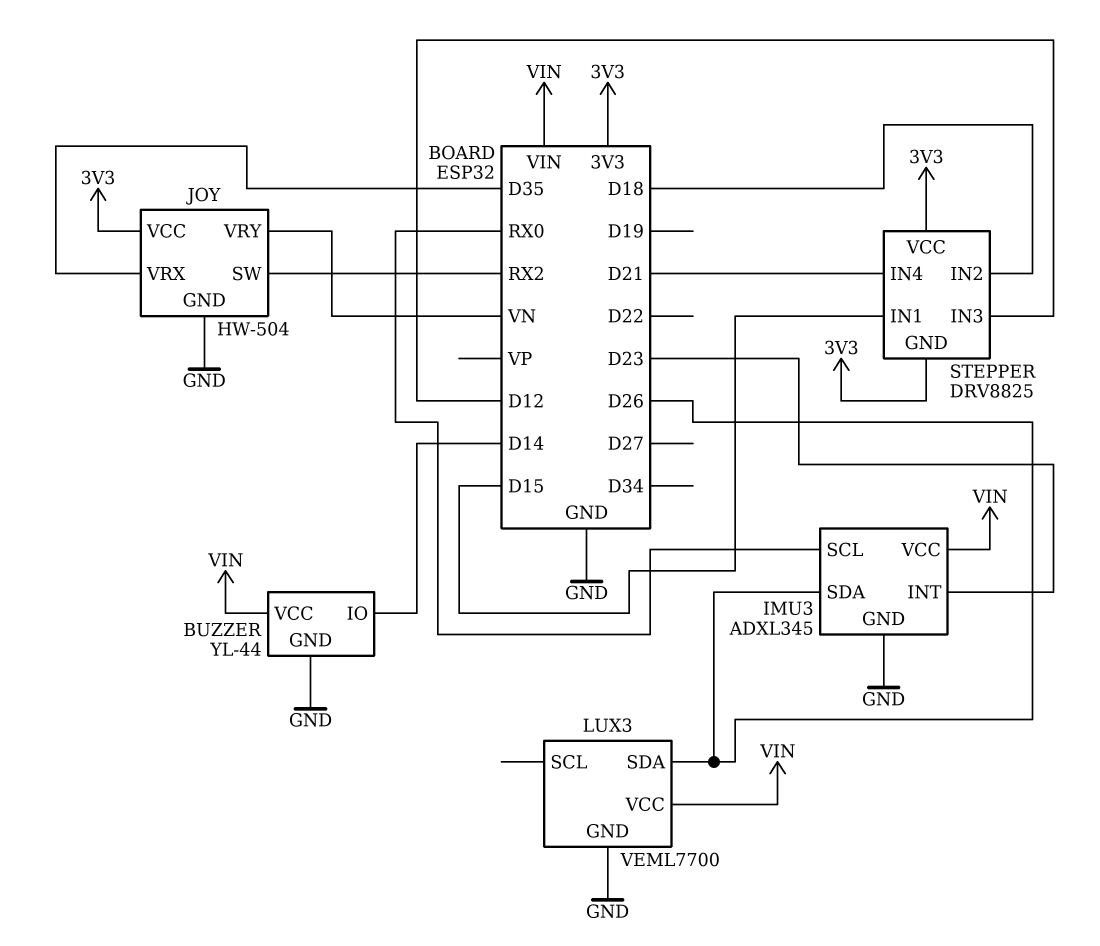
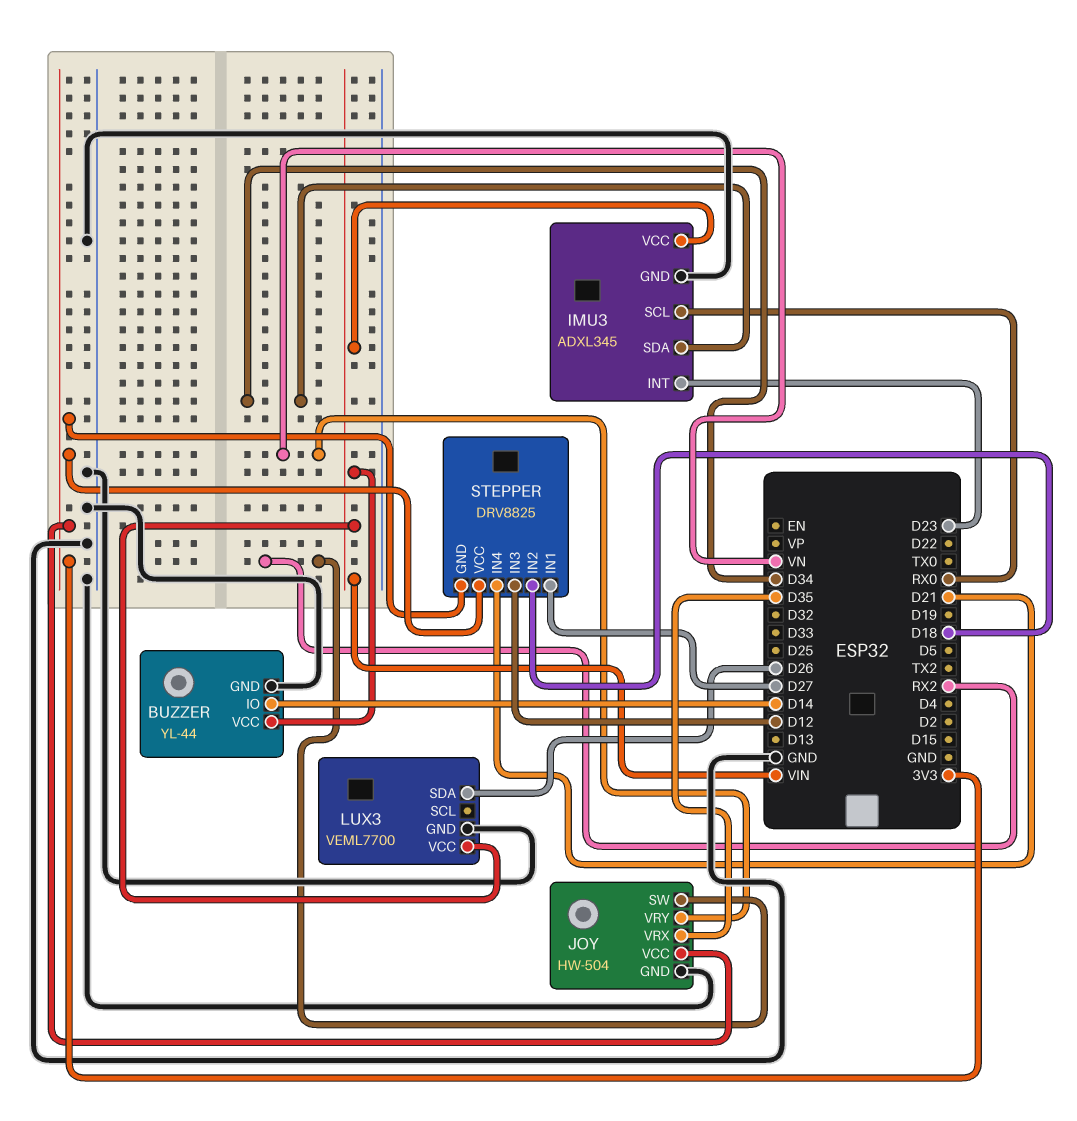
IMU3 pin SDA: D26 -> D34
STEPPER pin IN1: D15 -> D27

